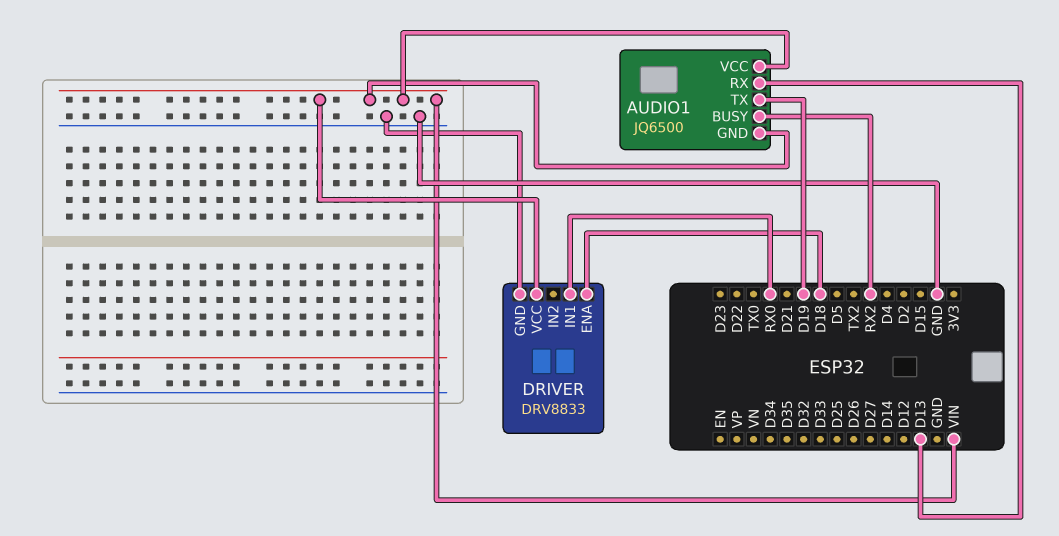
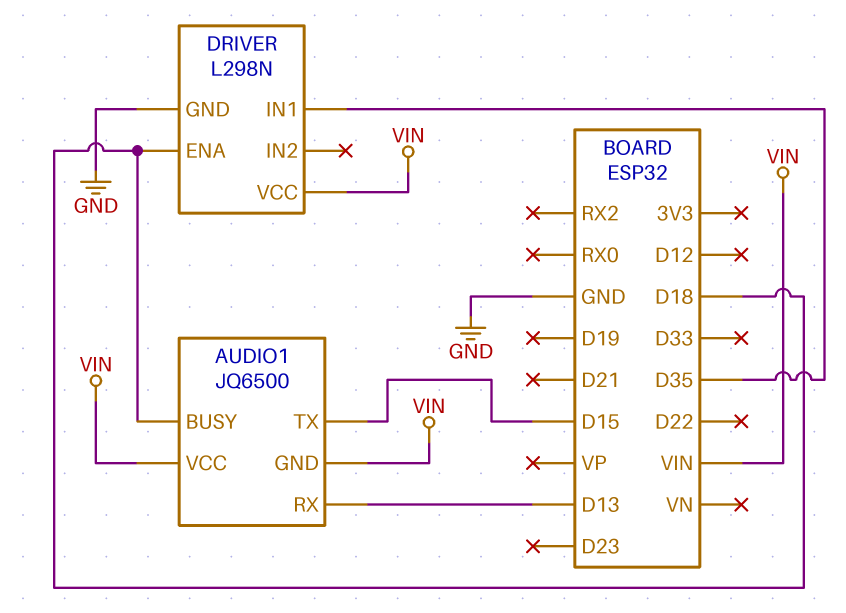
AUDIO1 pin BUSY: RX2 -> D18
AUDIO1 pin TX: D19 -> D15
DRIVER: DRV8833 -> L298N
DRIVER pin IN1: RX0 -> D35

